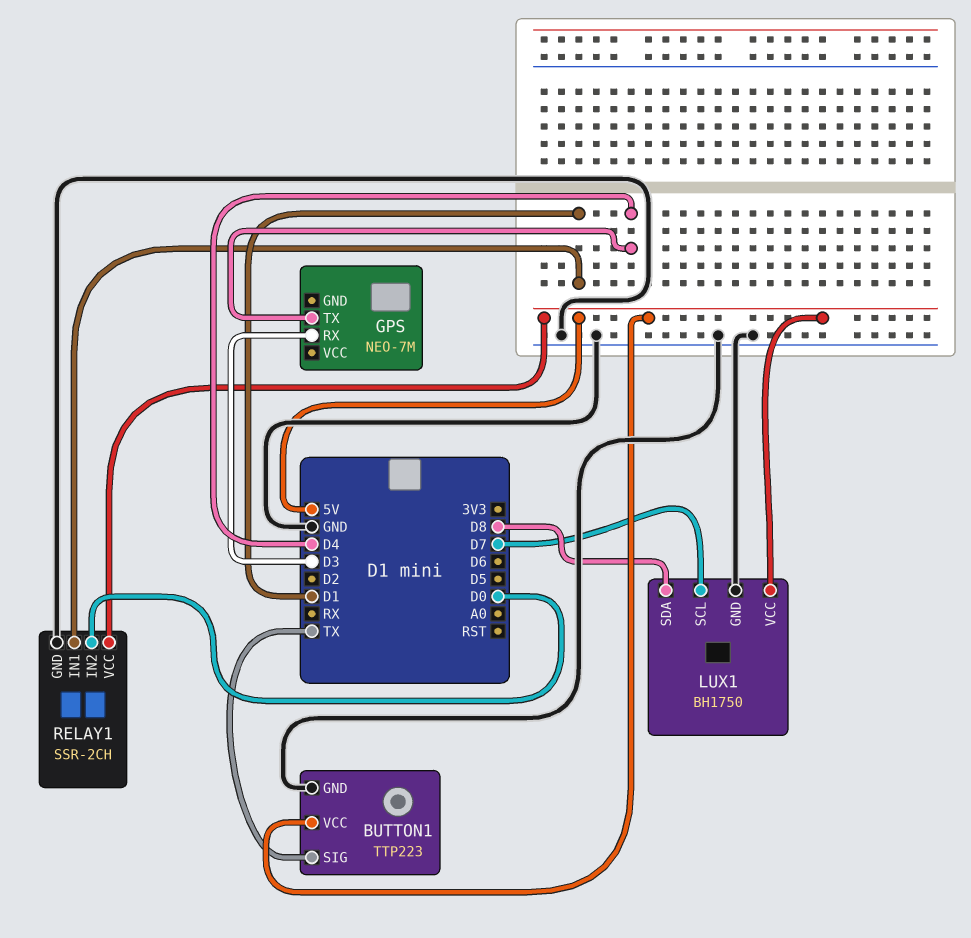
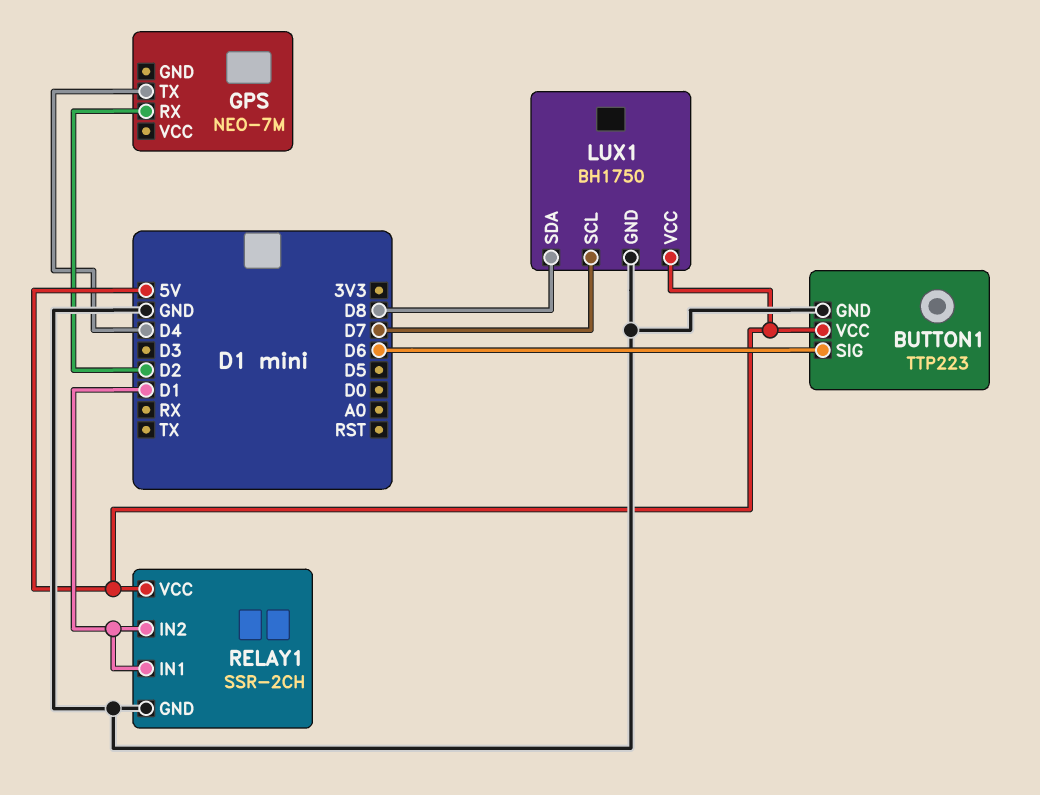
BUTTON1 pin SIG: TX -> D6
GPS pin RX: D3 -> D2
RELAY1 pin IN2: D0 -> D1

